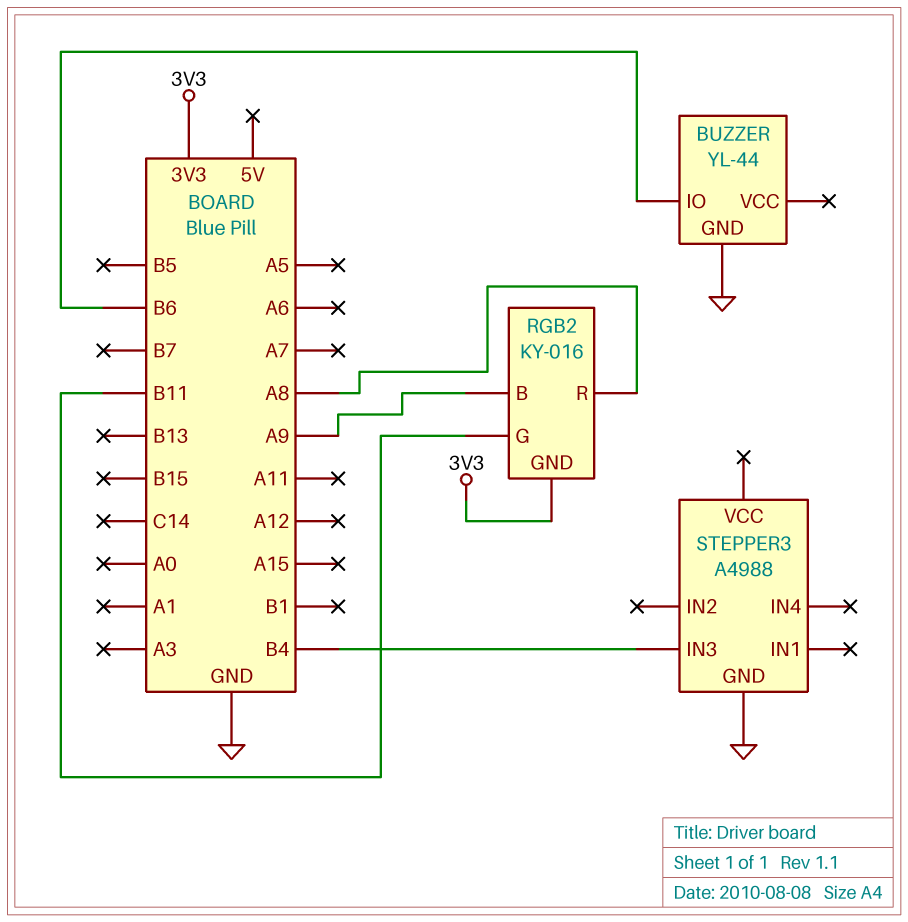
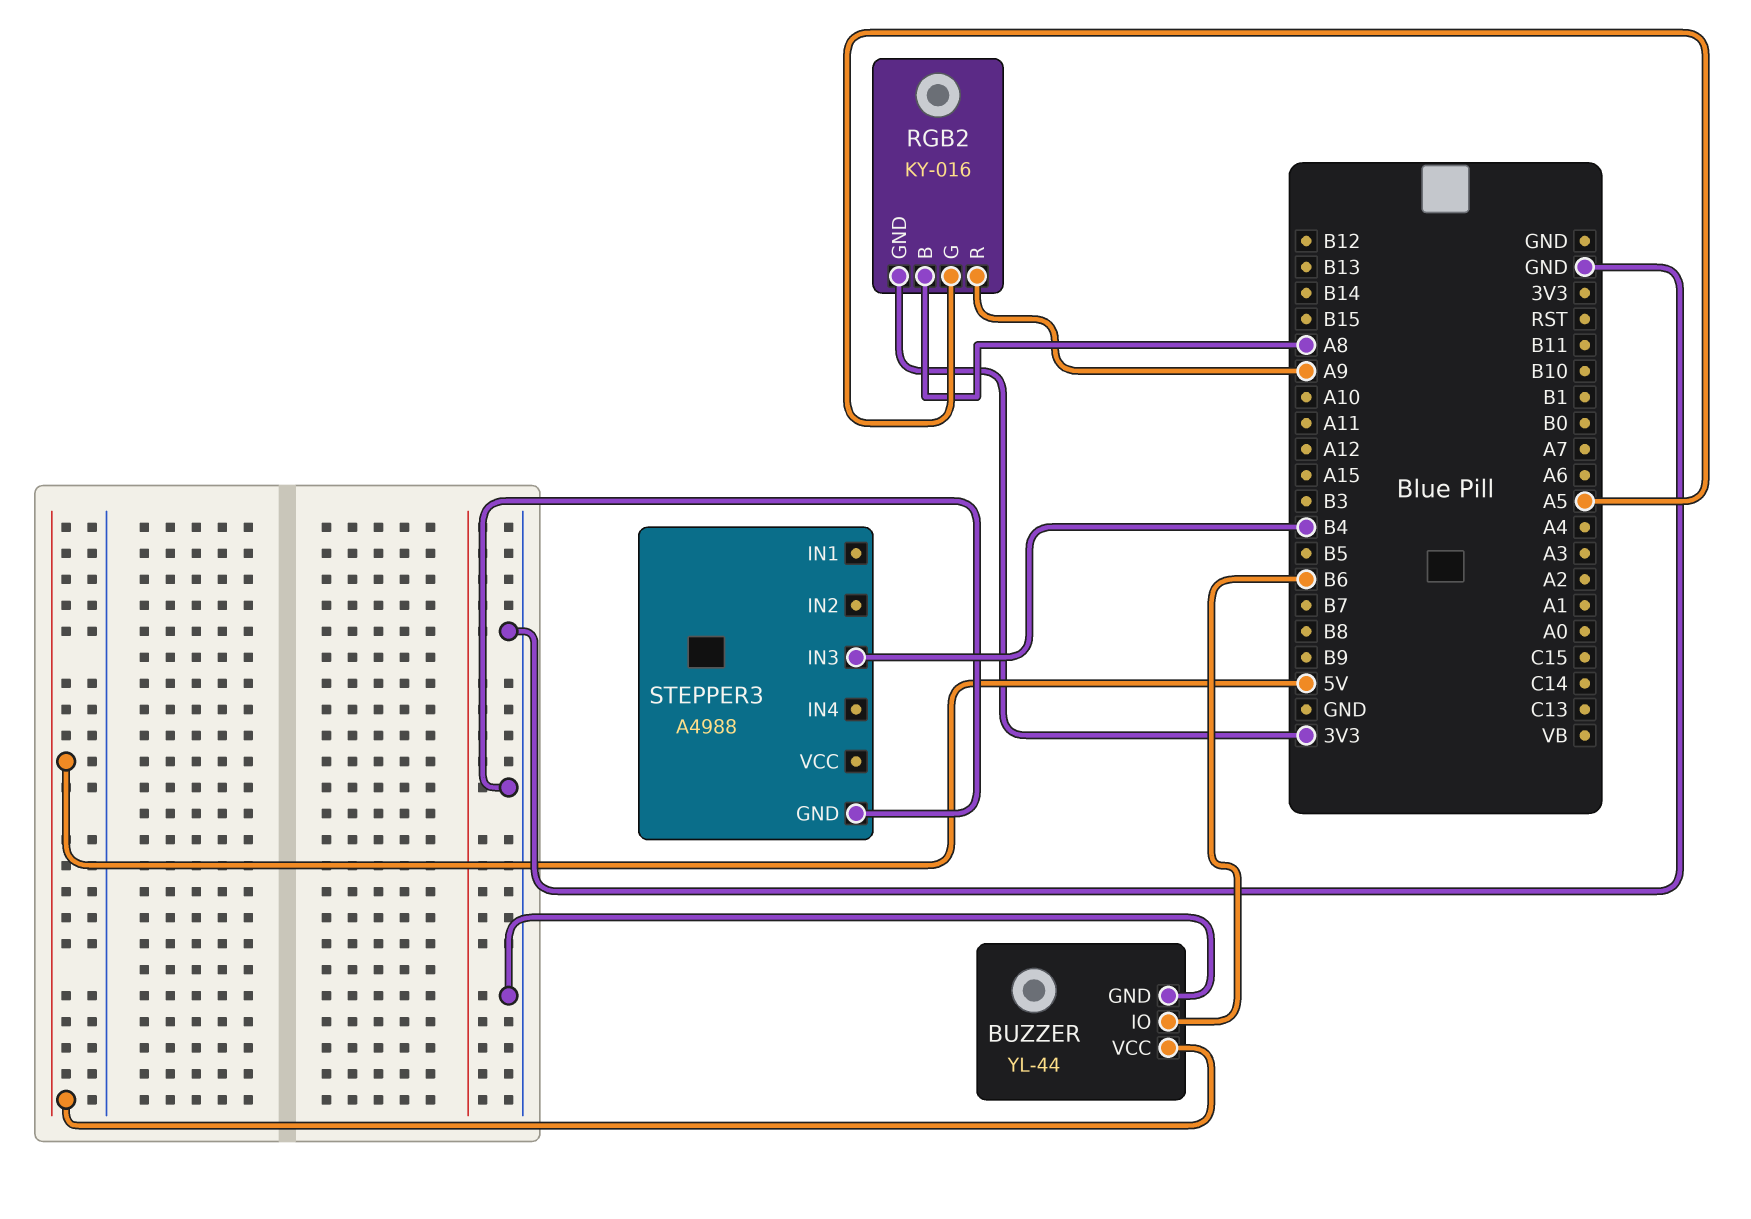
BUZZER pin VCC: none -> 5V
RGB2 pin B: A9 -> A8
RGB2 pin G: B11 -> A5
RGB2 pin R: A8 -> A9

